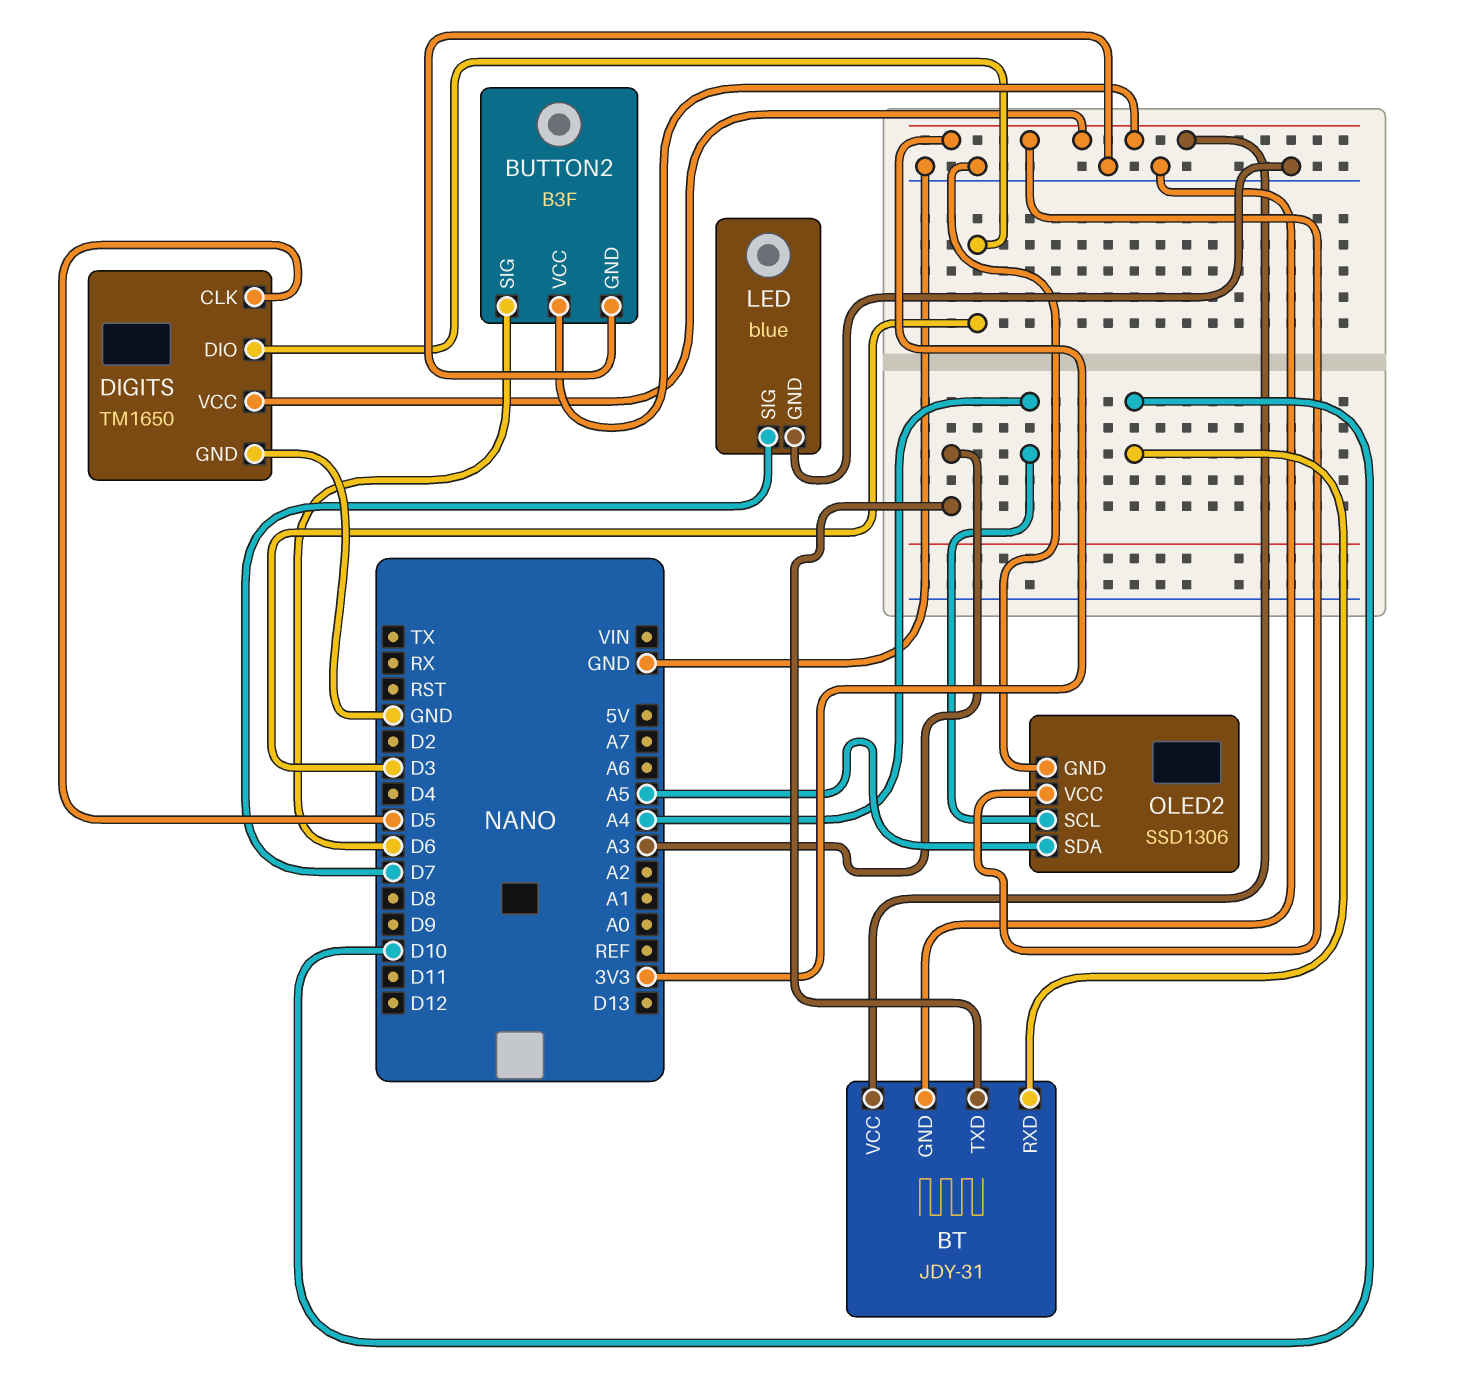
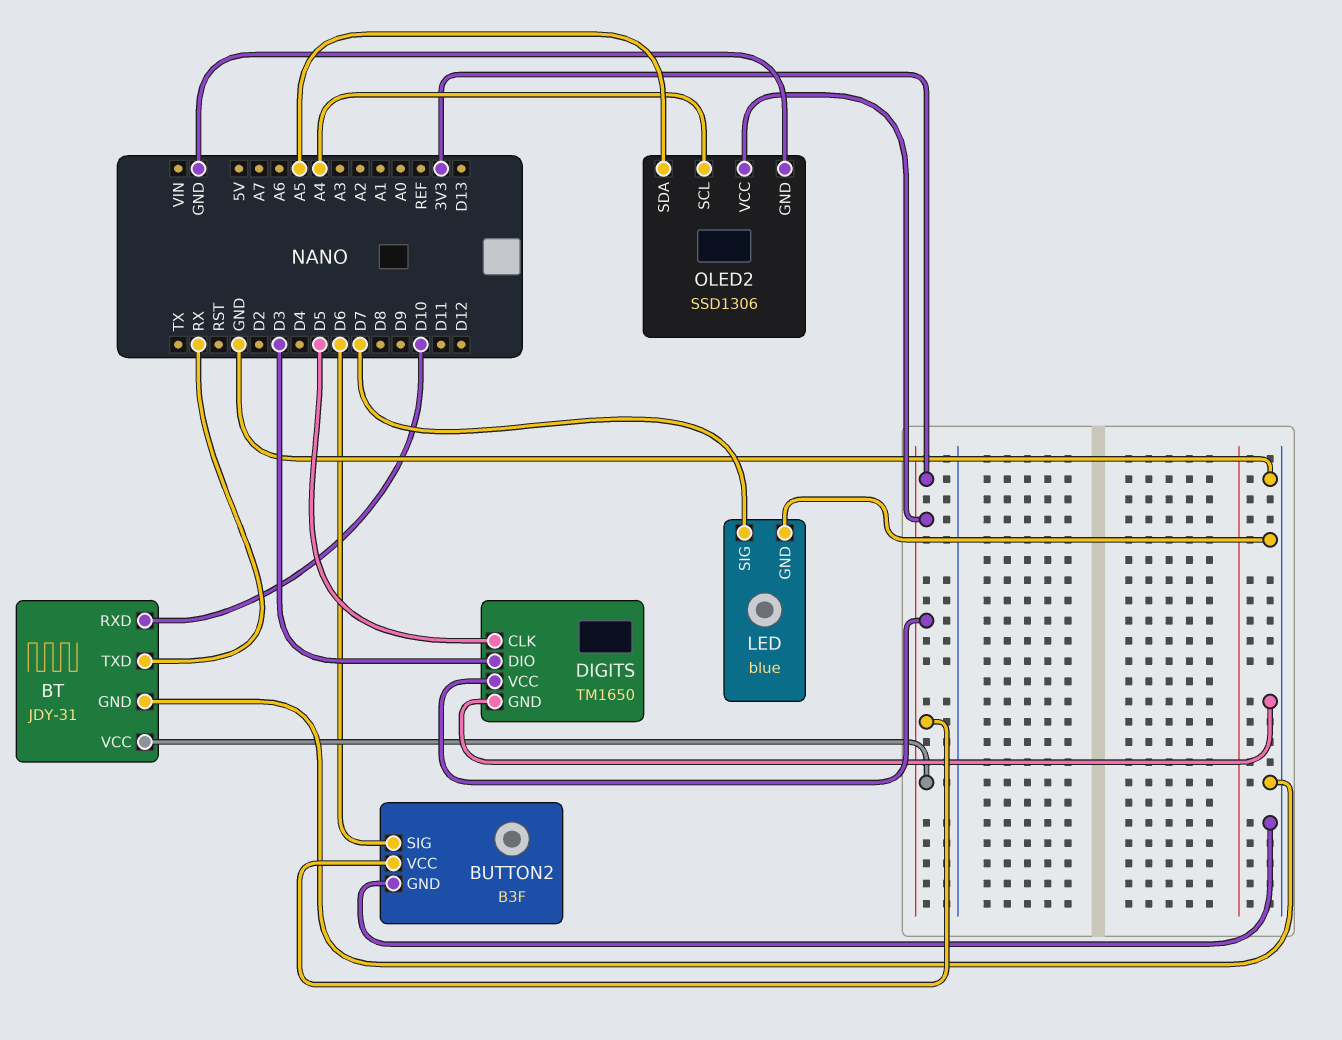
BT pin TXD: A3 -> RX

